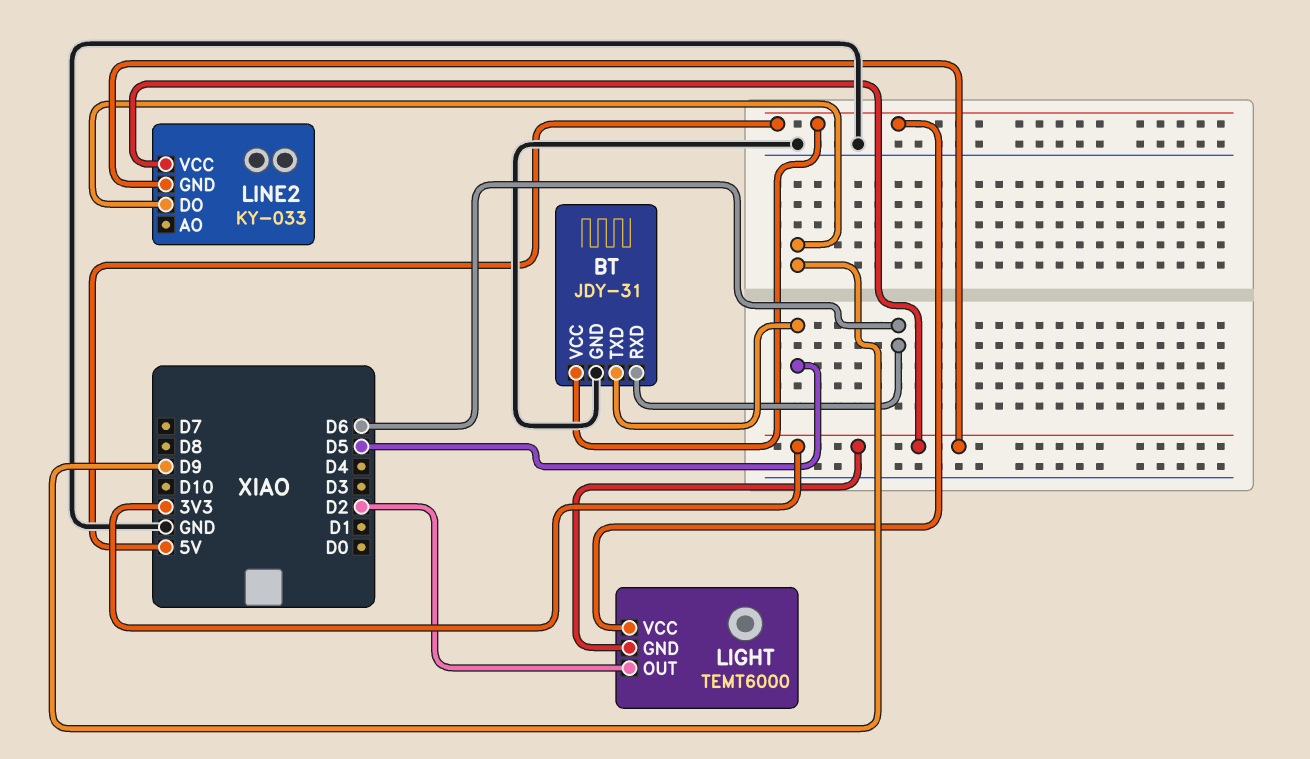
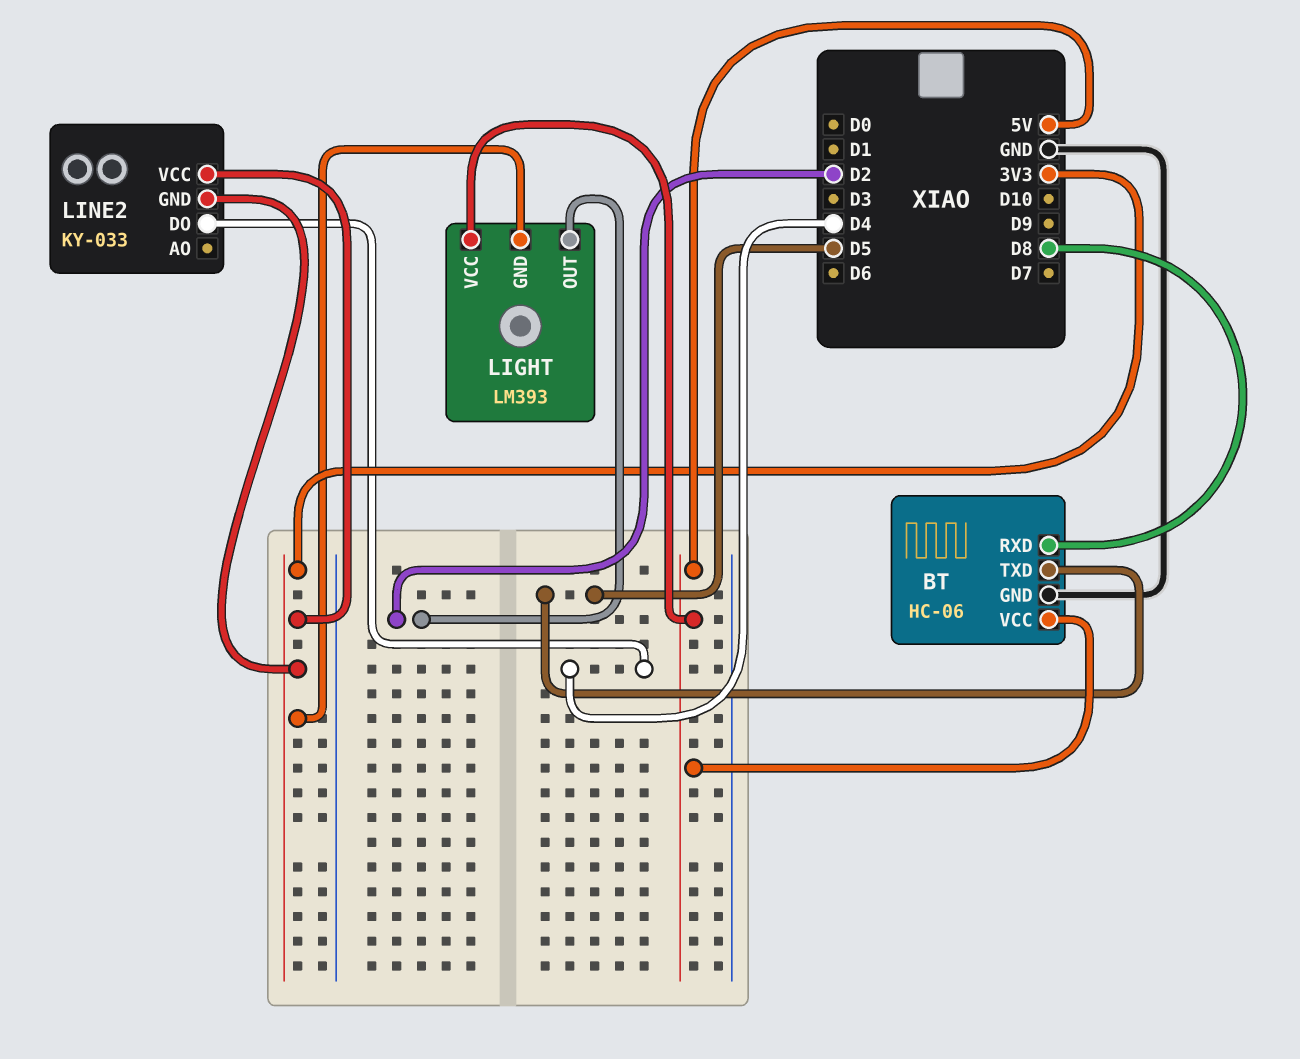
BT: JDY-31 -> HC-06
BT pin RXD: D6 -> D8
LIGHT: TEMT6000 -> LM393
LINE2 pin DO: D9 -> D4

